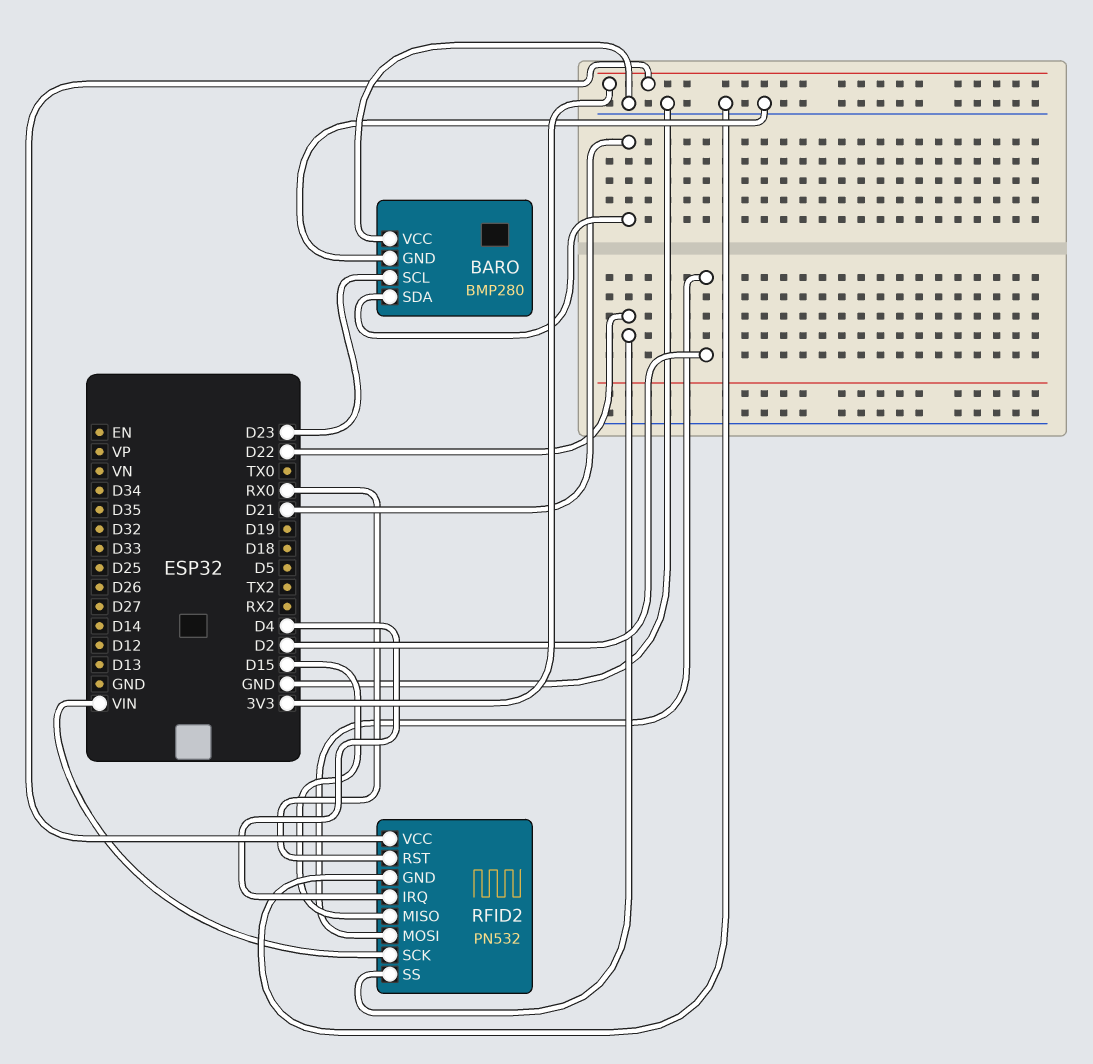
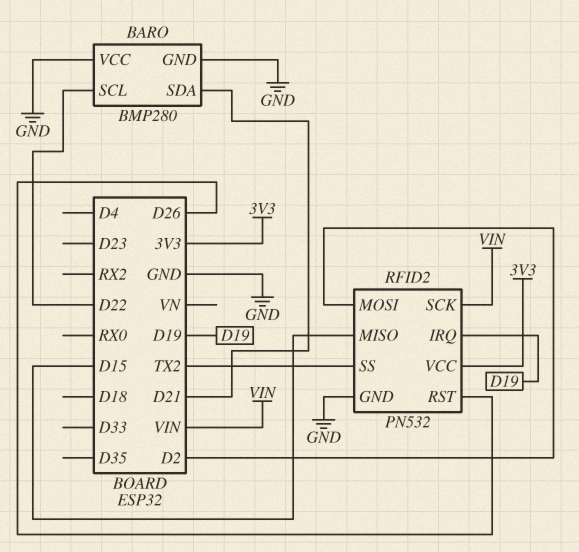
BARO pin SCL: D23 -> D22
RFID2 pin IRQ: D4 -> D19
RFID2 pin RST: RX0 -> D26
RFID2 pin SS: D22 -> TX2

